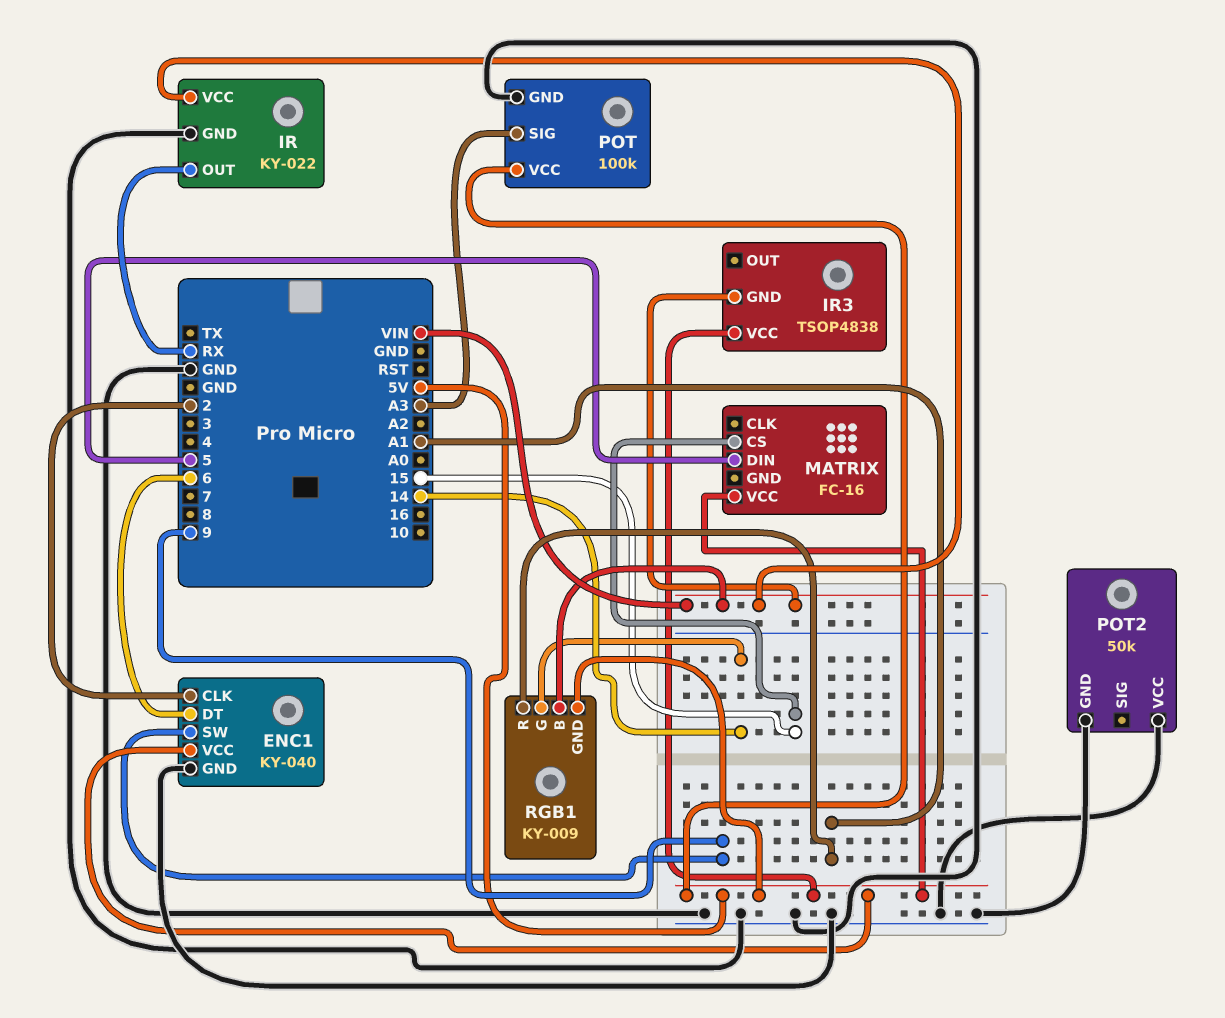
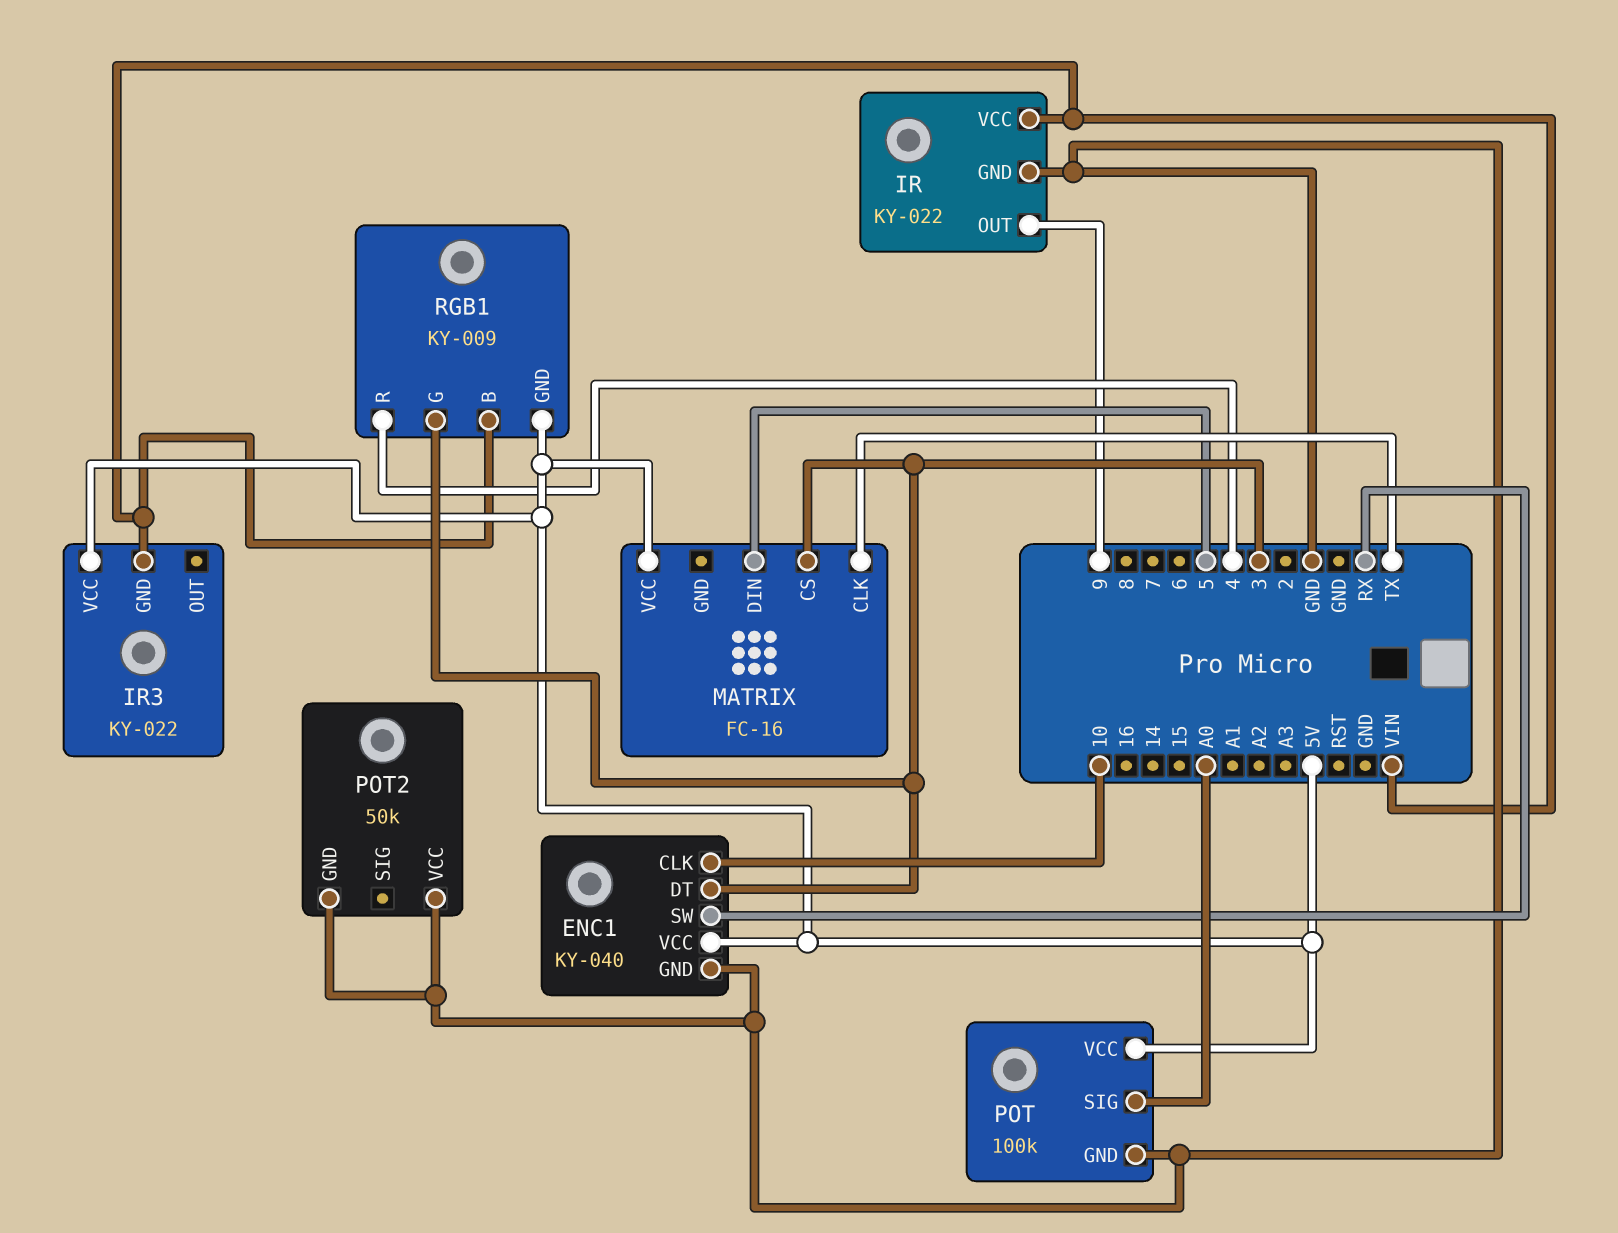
ENC1 pin CLK: 2 -> 10
ENC1 pin DT: 6 -> 3
ENC1 pin SW: 9 -> RX
IR pin OUT: RX -> 9
IR3: TSOP4838 -> KY-022
MATRIX pin CLK: none -> TX
MATRIX pin CS: 15 -> 3
POT pin SIG: A3 -> A0
RGB1 pin G: 14 -> 3
RGB1 pin R: A1 -> 4

